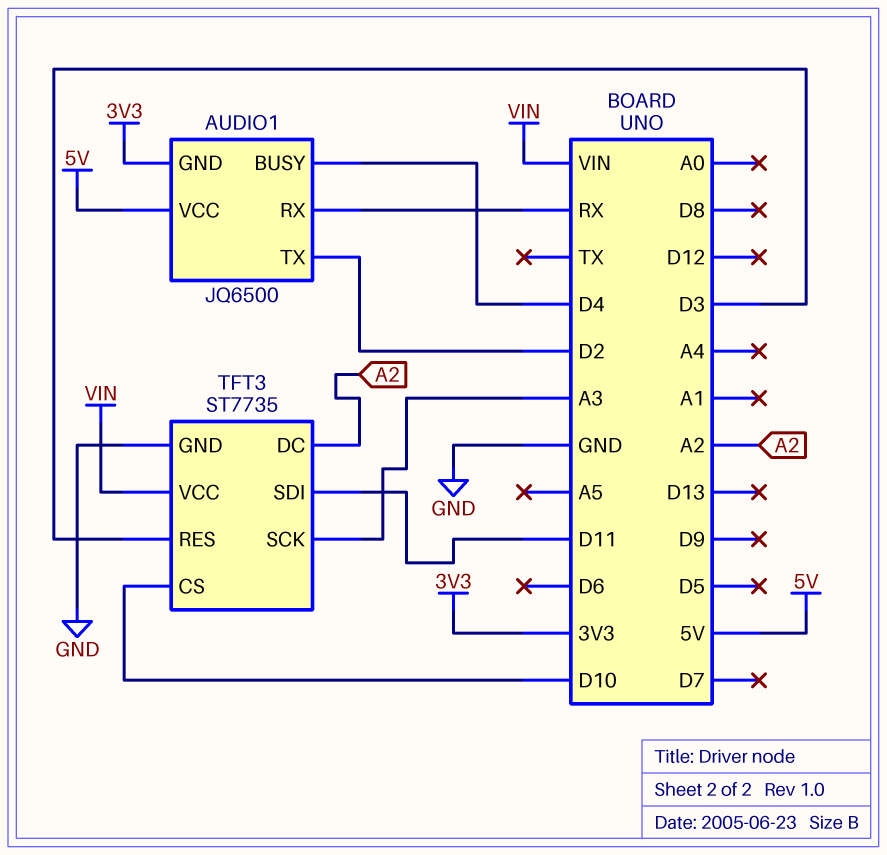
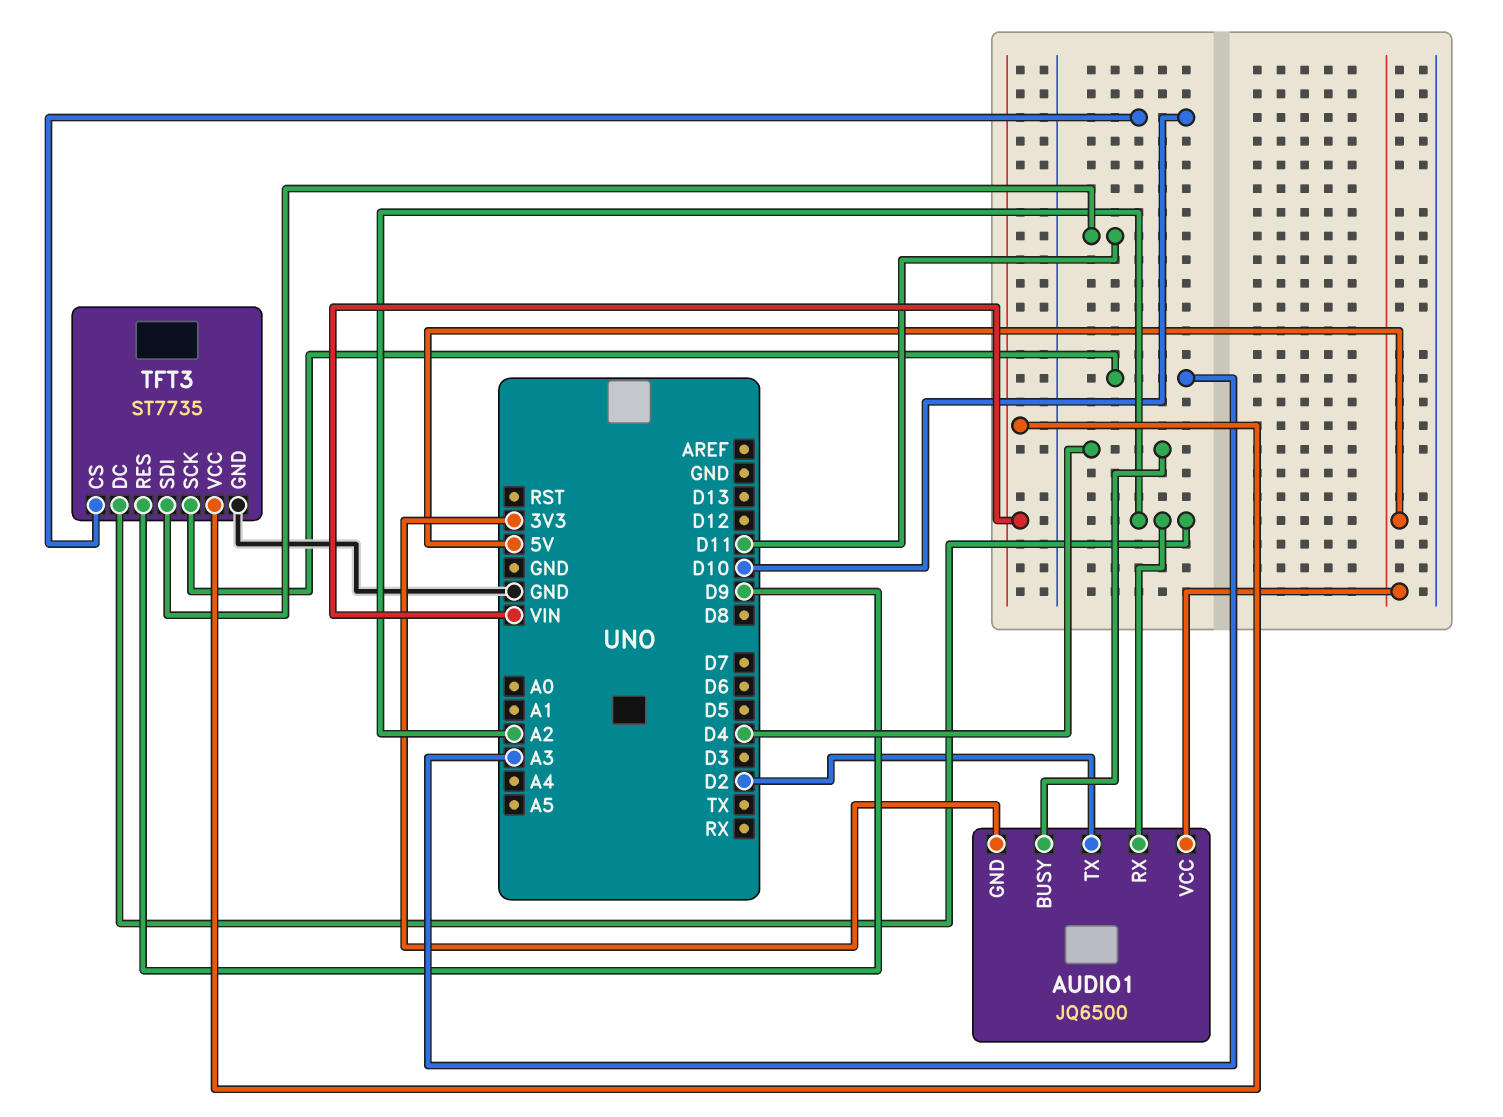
AUDIO1 pin RX: RX -> A2
TFT3 pin RES: D3 -> D9

